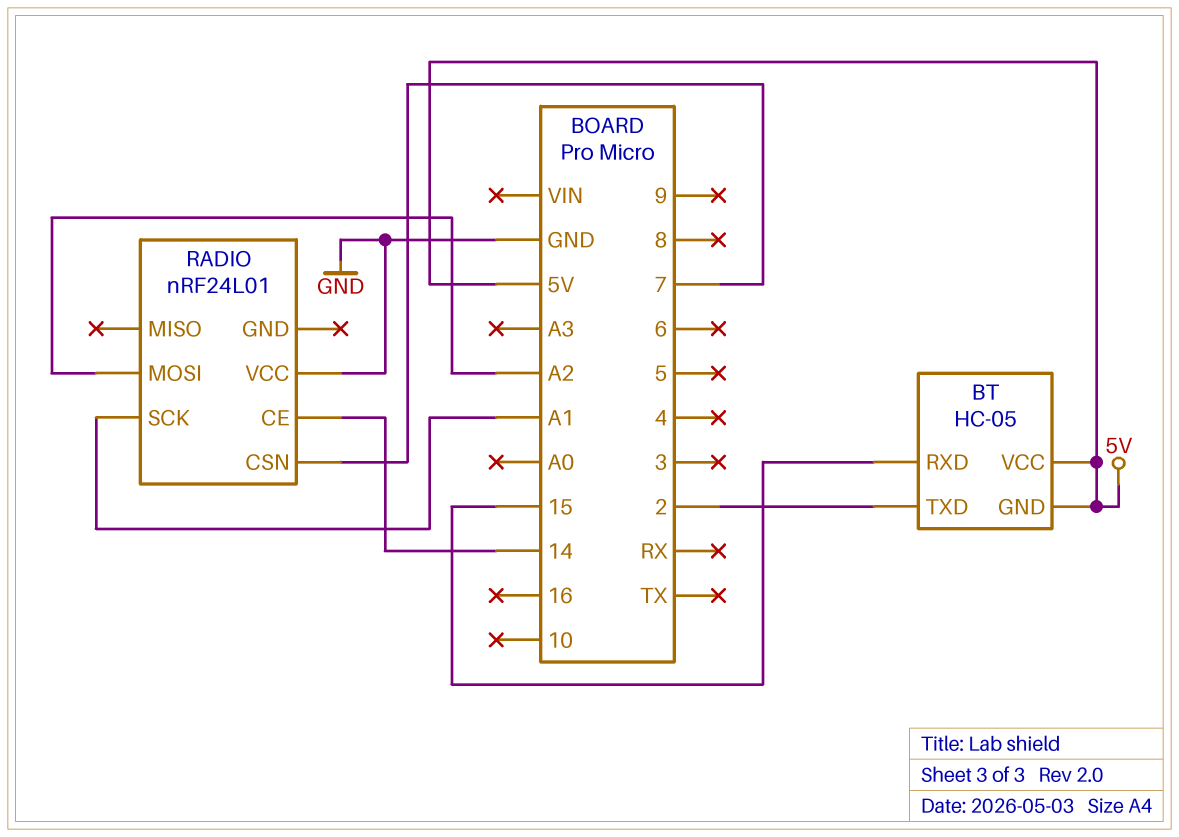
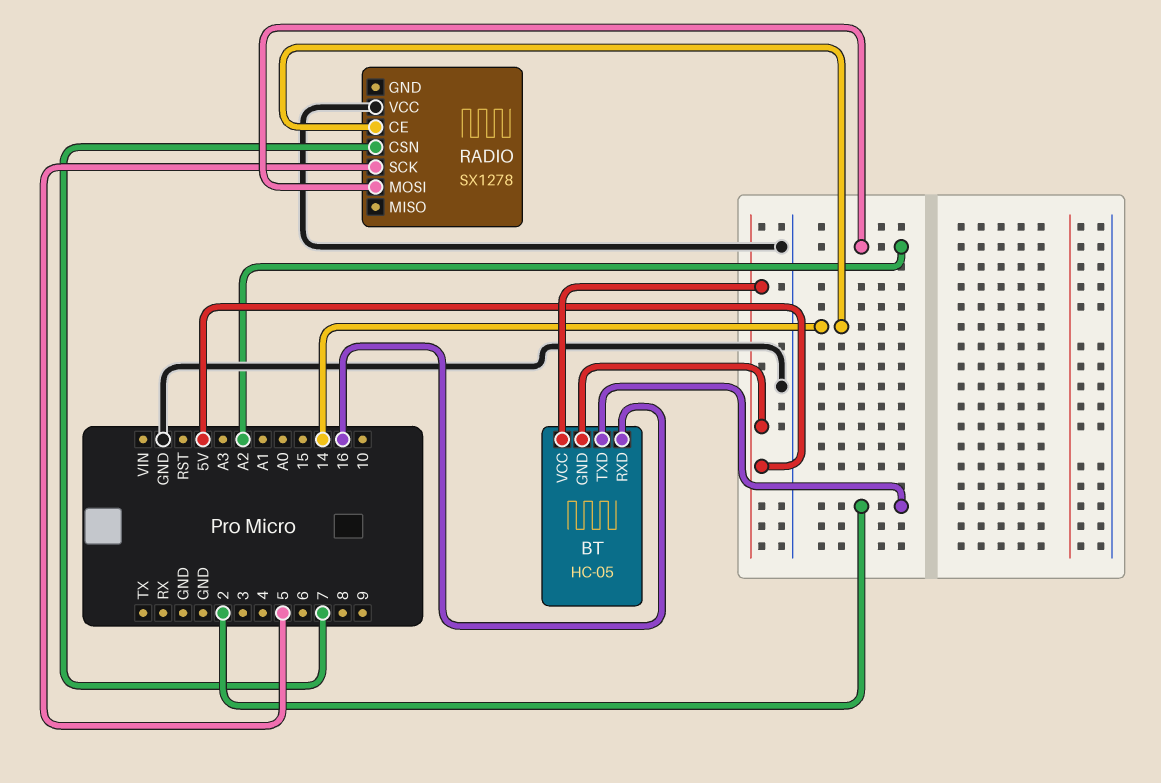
BT pin RXD: 15 -> 16
RADIO: nRF24L01 -> SX1278
RADIO pin SCK: A1 -> 5

